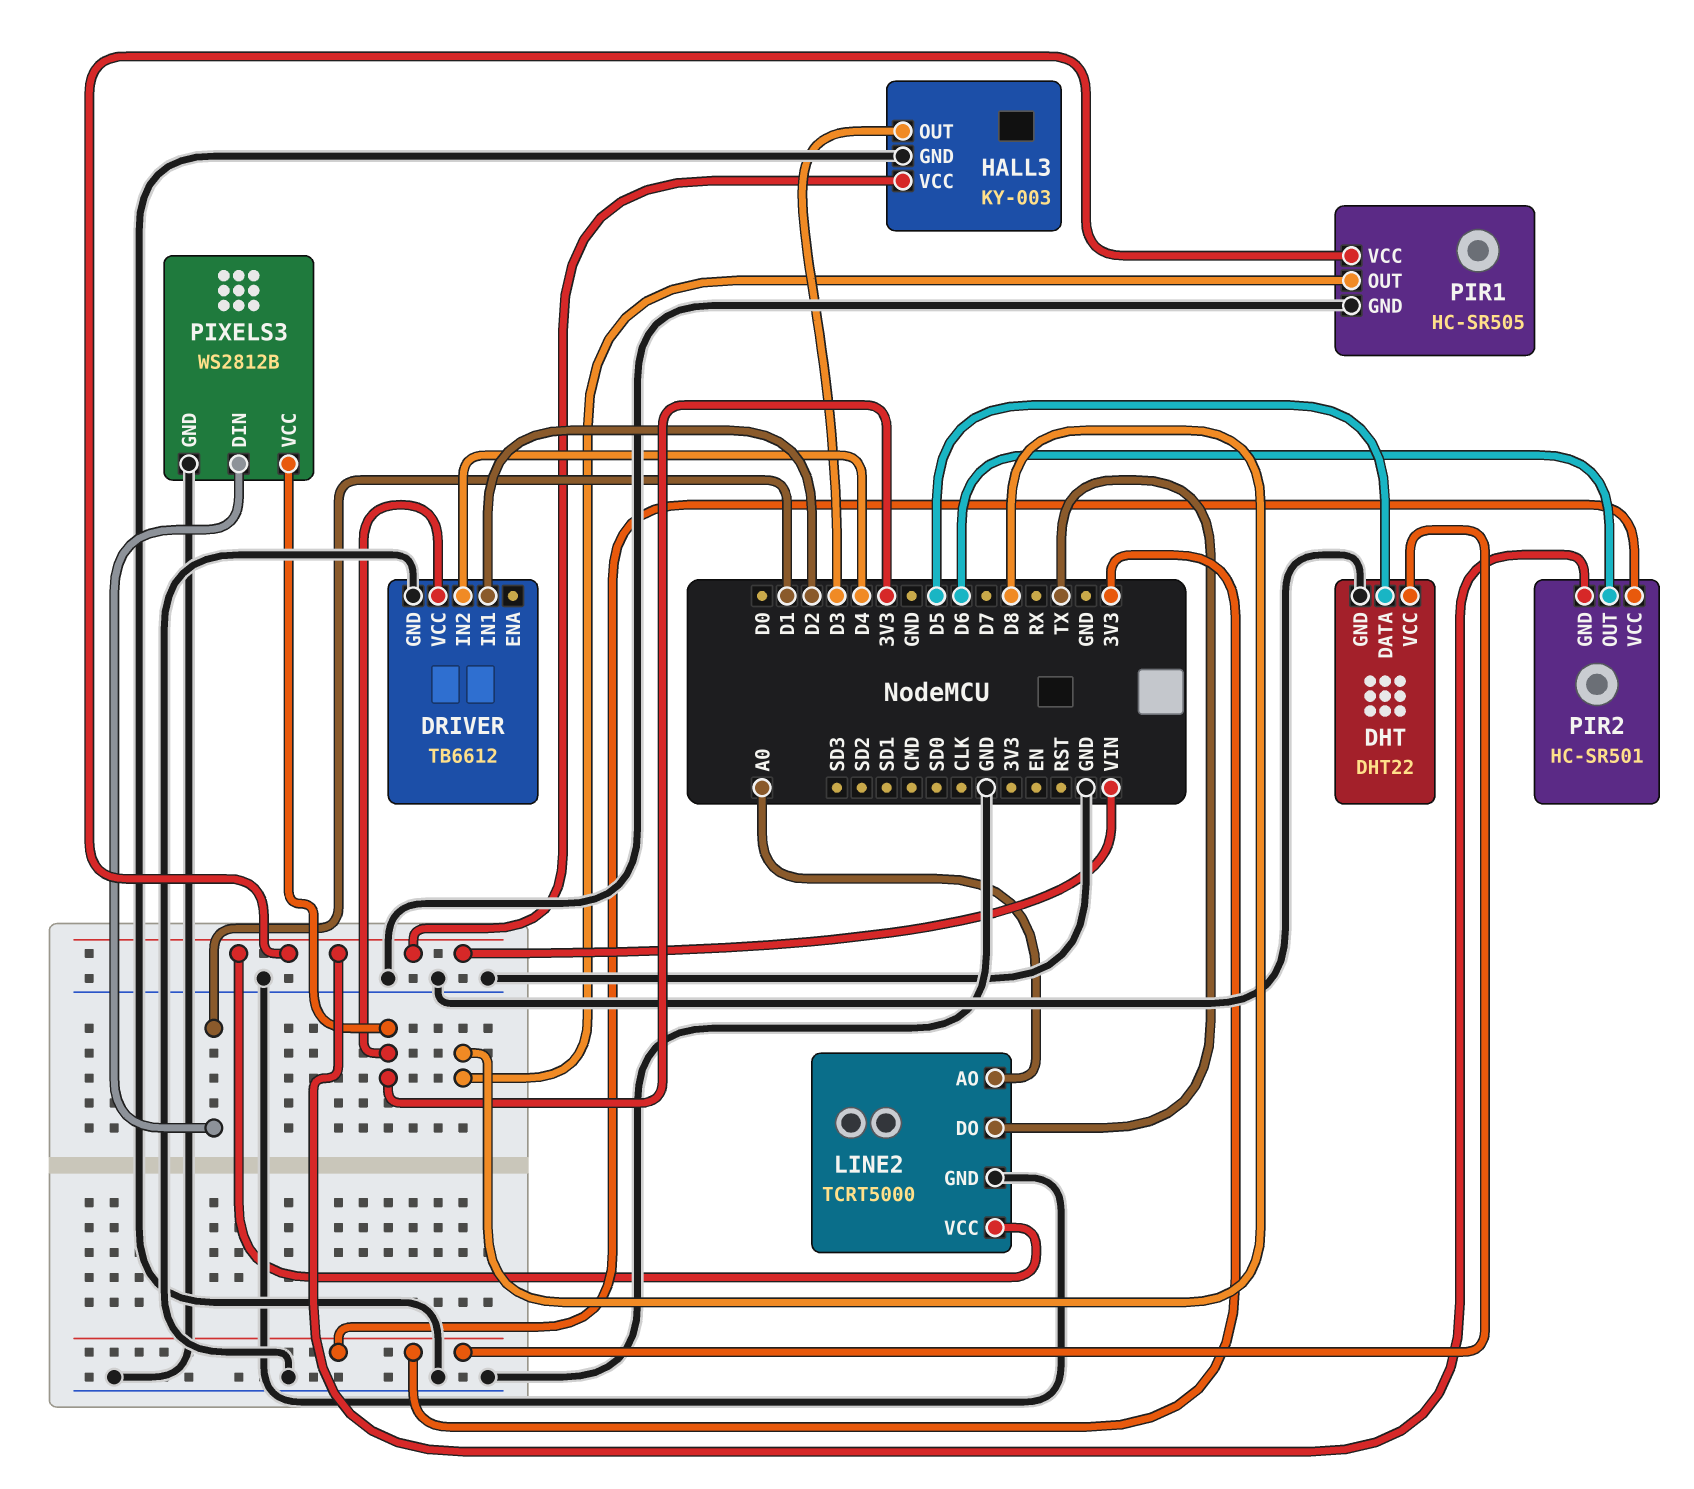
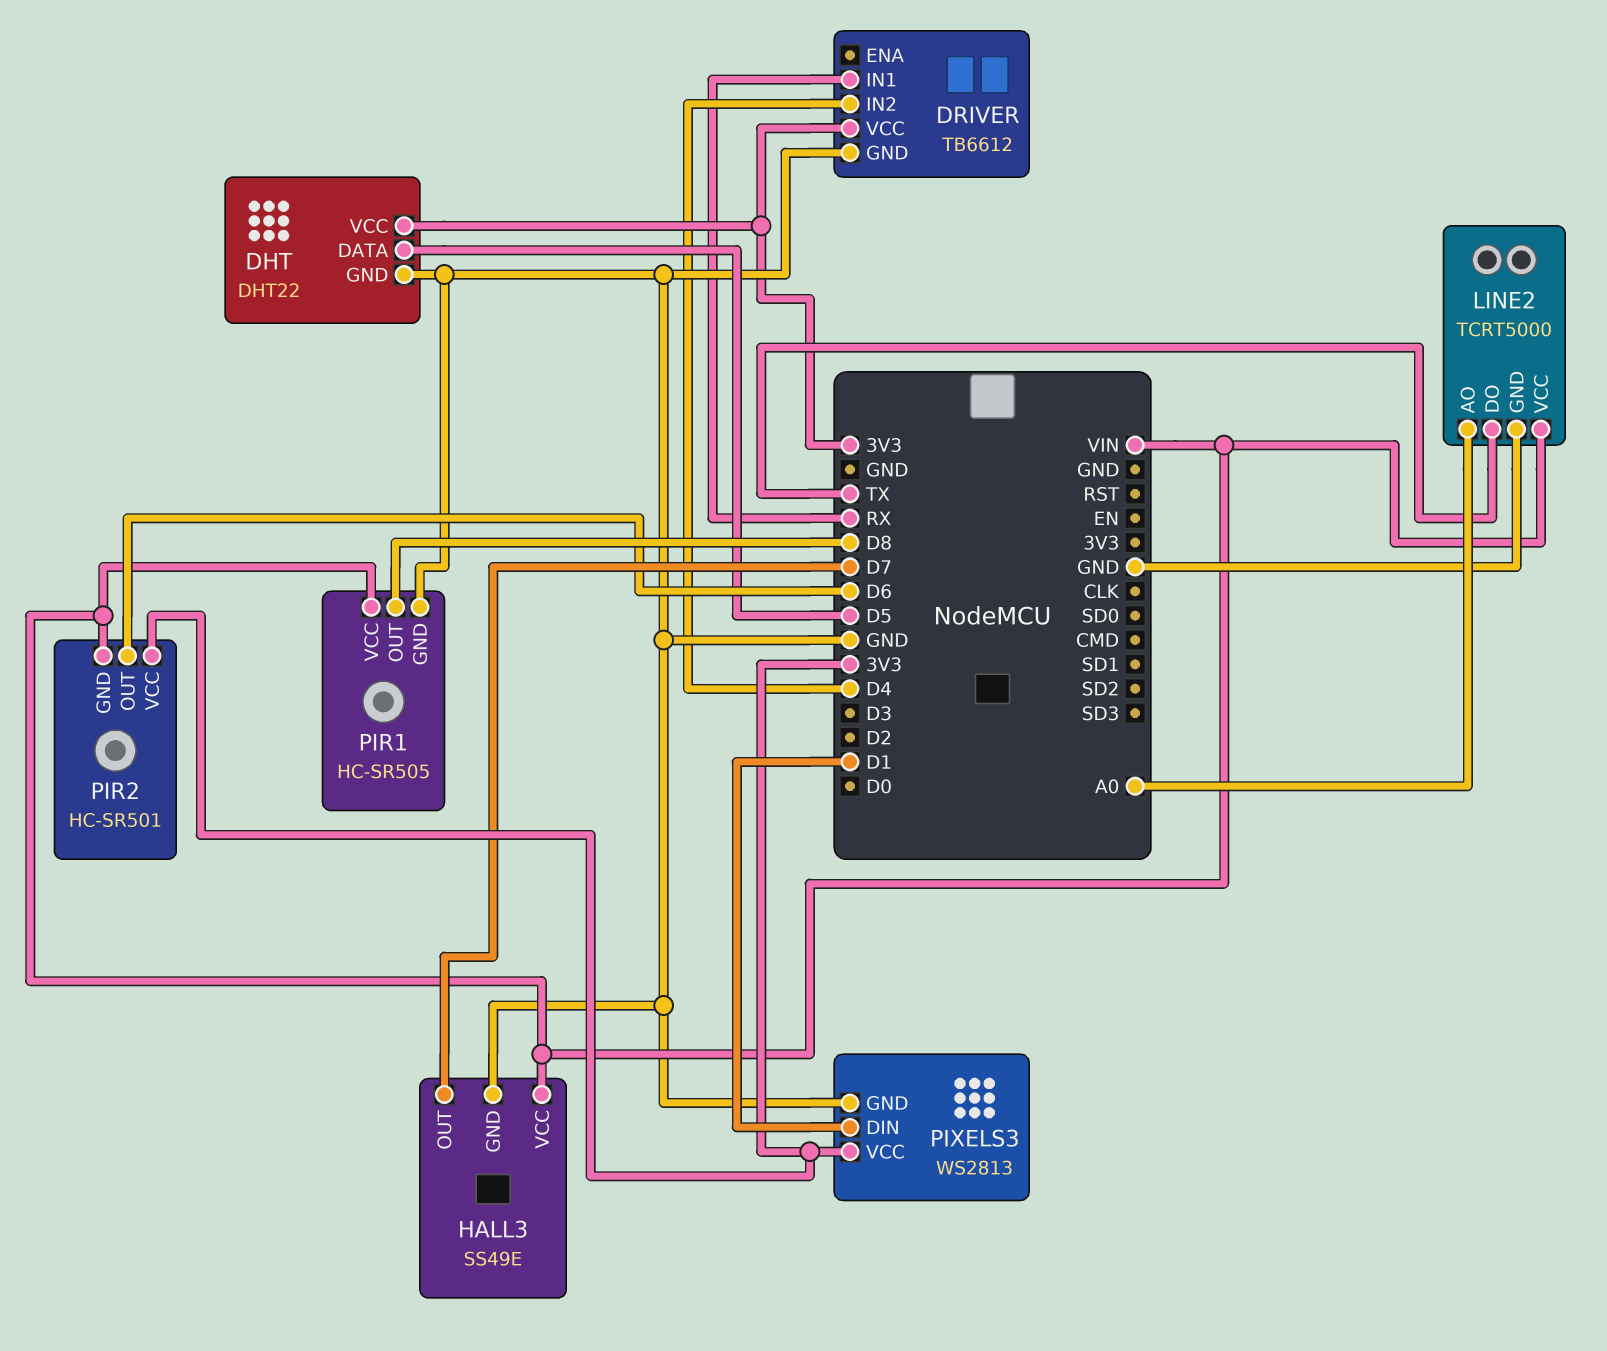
DRIVER pin IN1: D2 -> RX
HALL3: KY-003 -> SS49E
HALL3 pin OUT: D3 -> D7
PIXELS3: WS2812B -> WS2813

